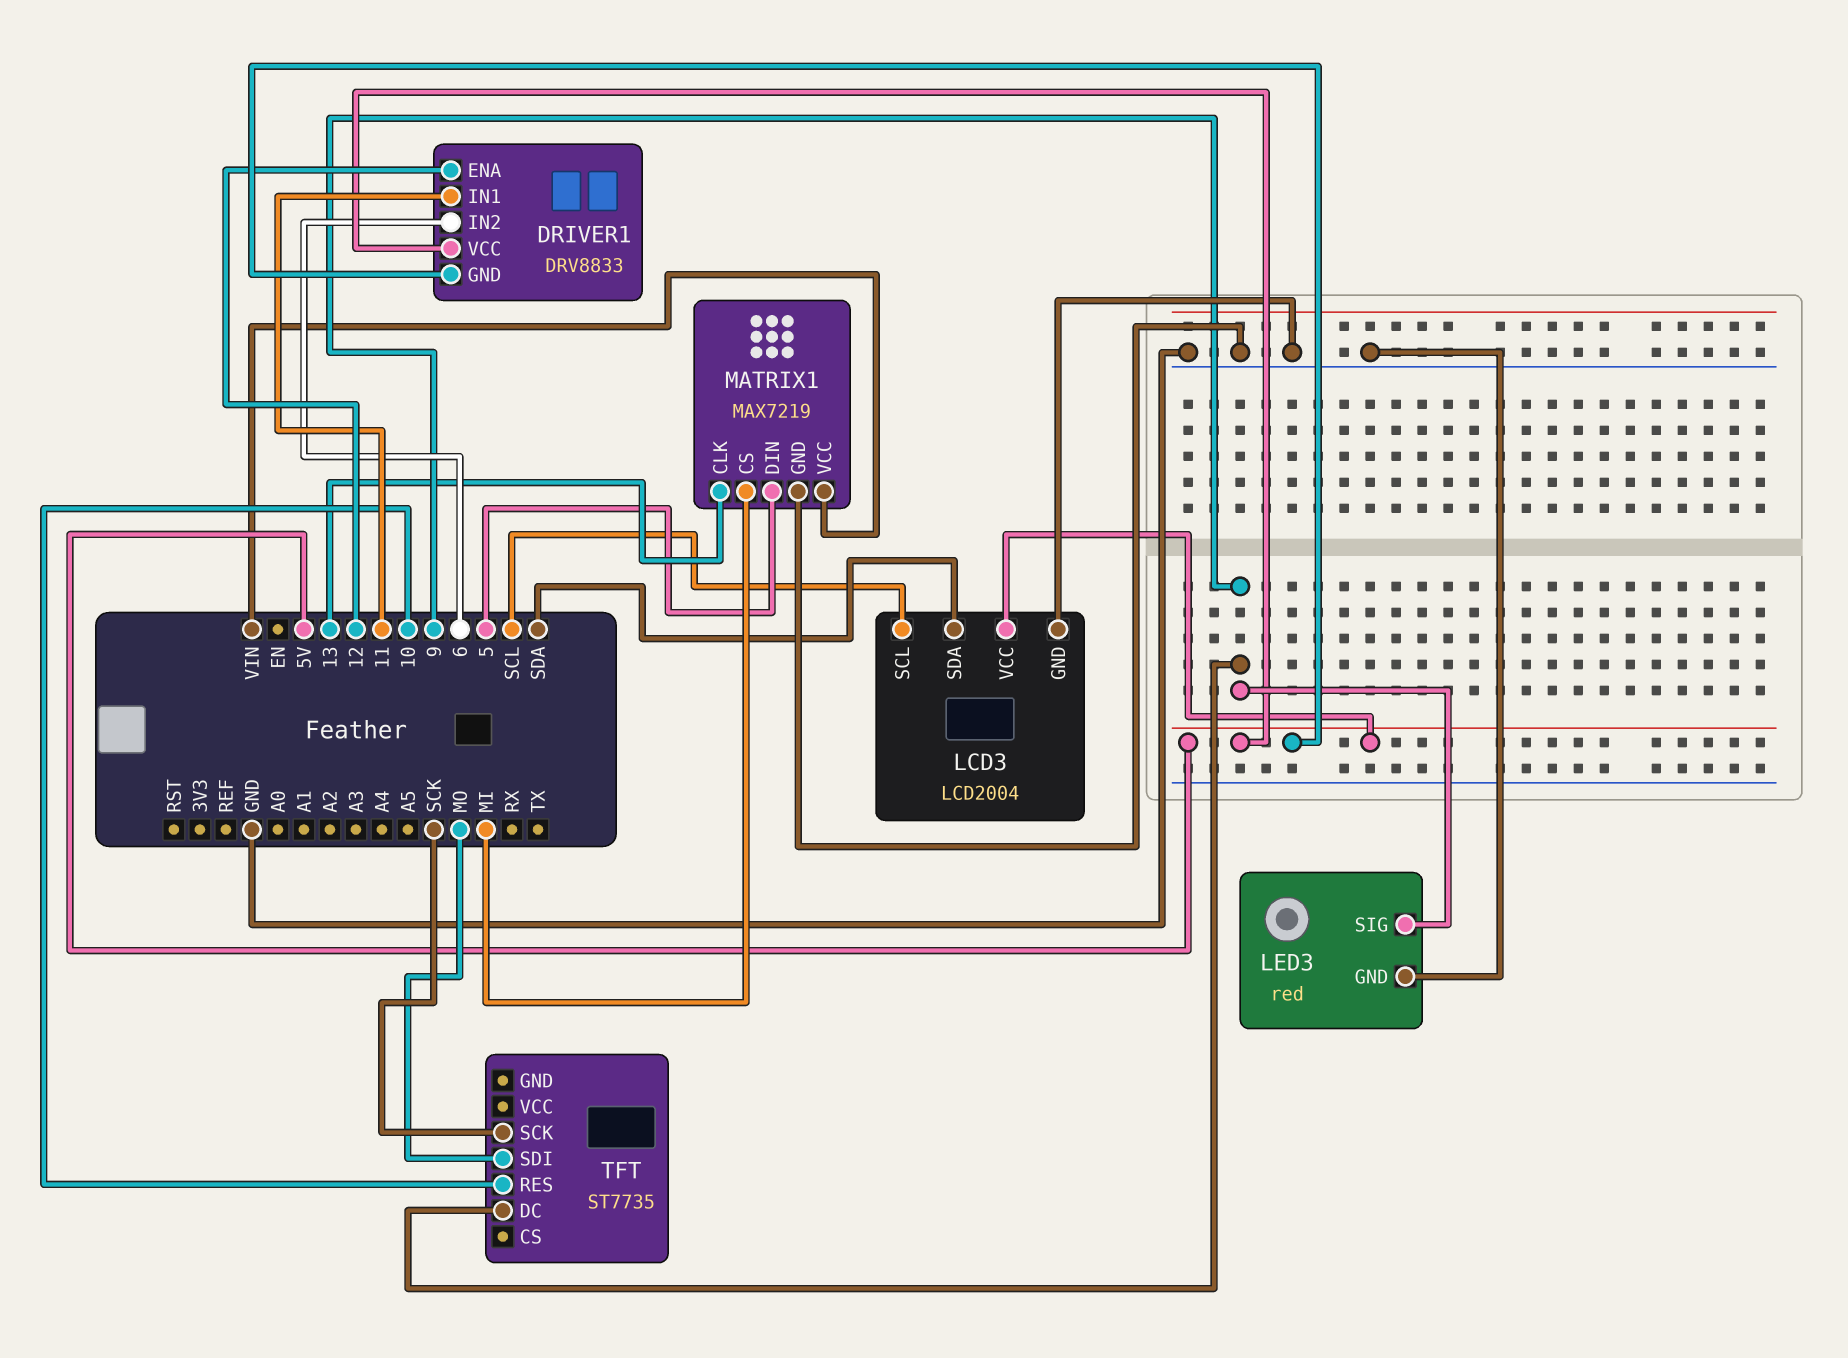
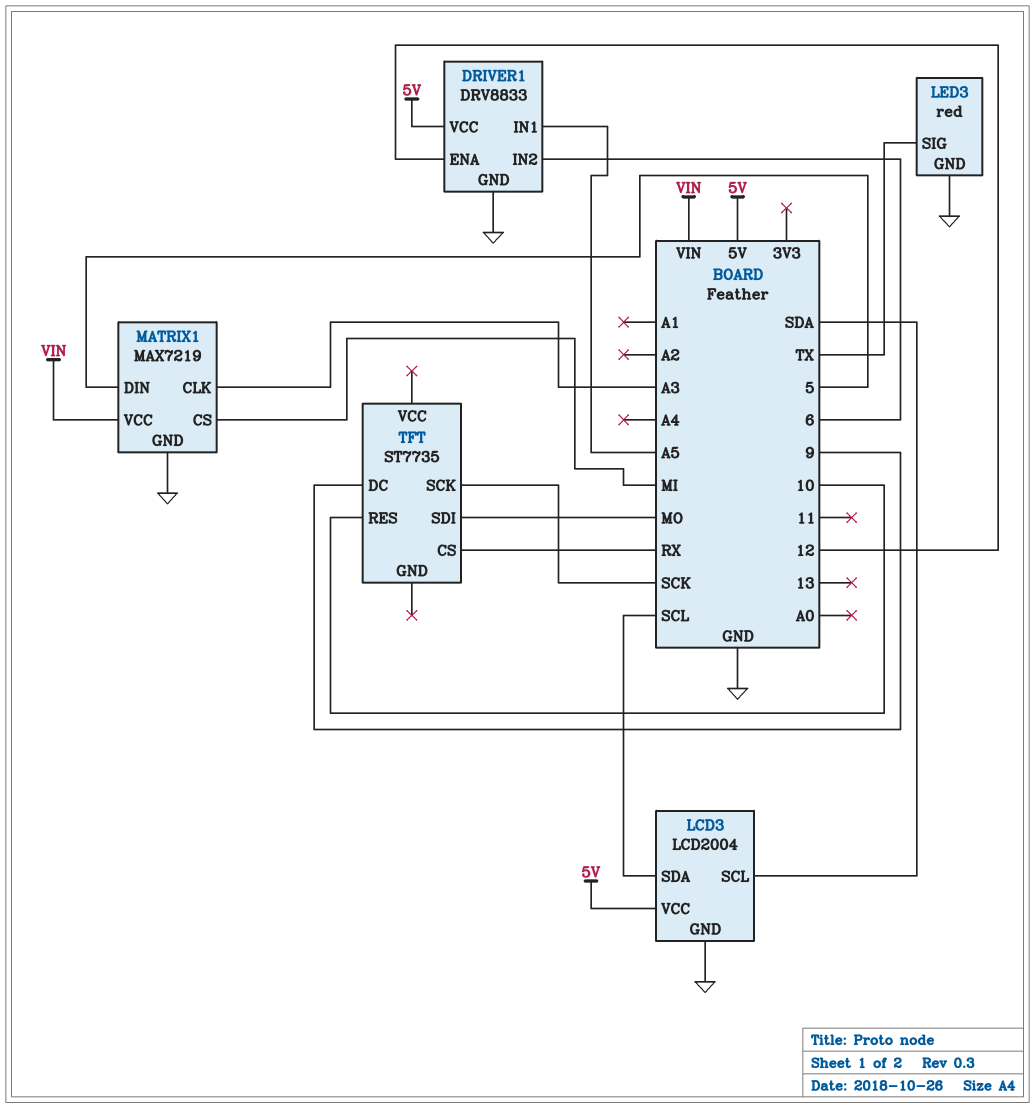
DRIVER1 pin GND: 5V -> GND
DRIVER1 pin IN1: 11 -> A5
LCD3 pin SCL: SCL -> SDA
LCD3 pin SDA: SDA -> SCL
LED3 pin SIG: 9 -> TX
MATRIX1 pin CLK: 13 -> A3
TFT pin CS: none -> RX

